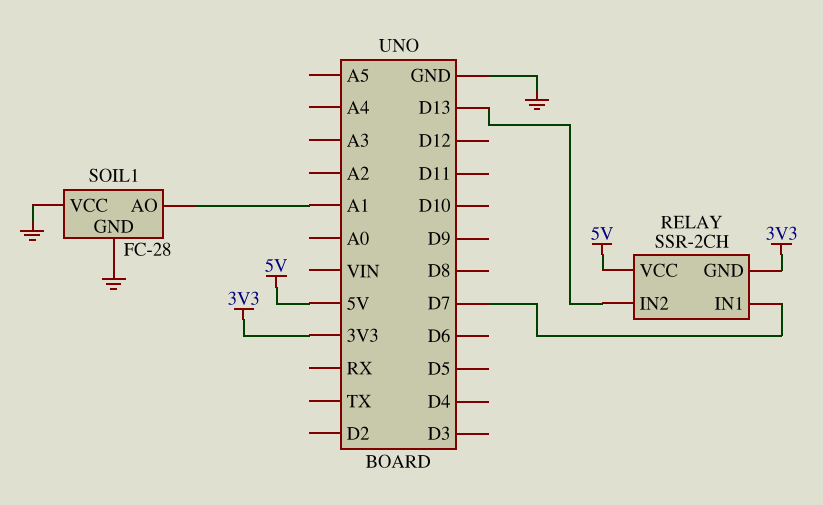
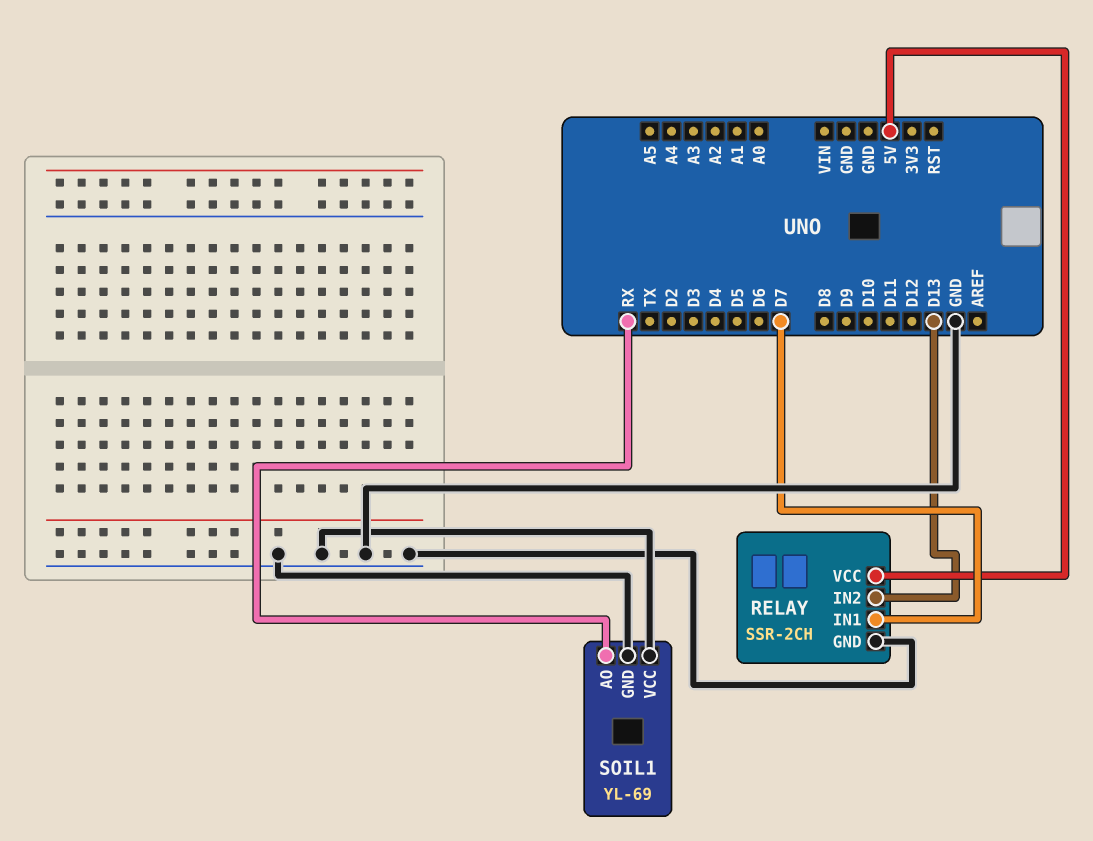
RELAY pin GND: 3V3 -> GND
SOIL1: FC-28 -> YL-69
SOIL1 pin AO: A1 -> RX

